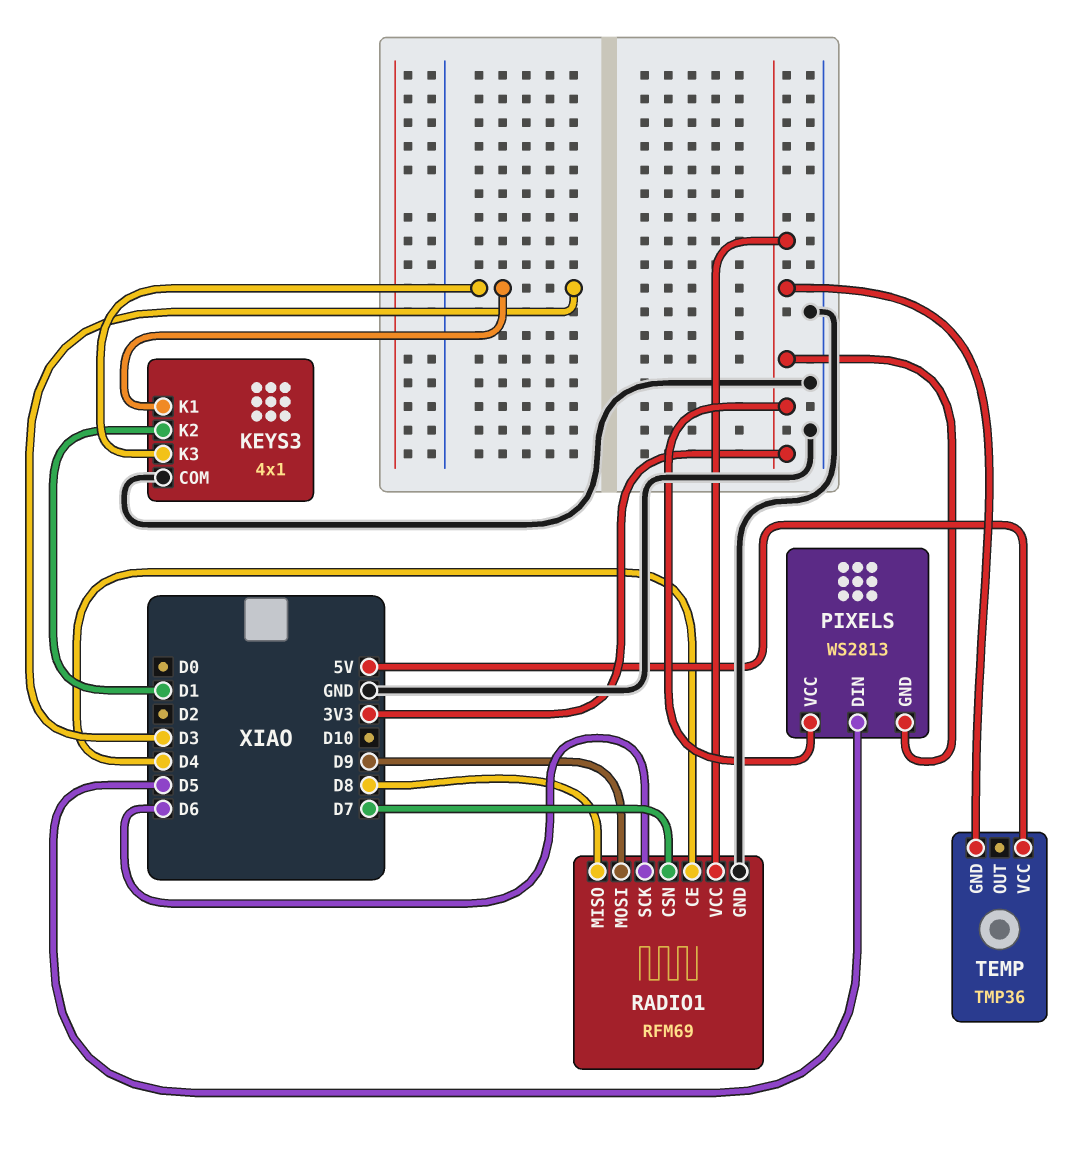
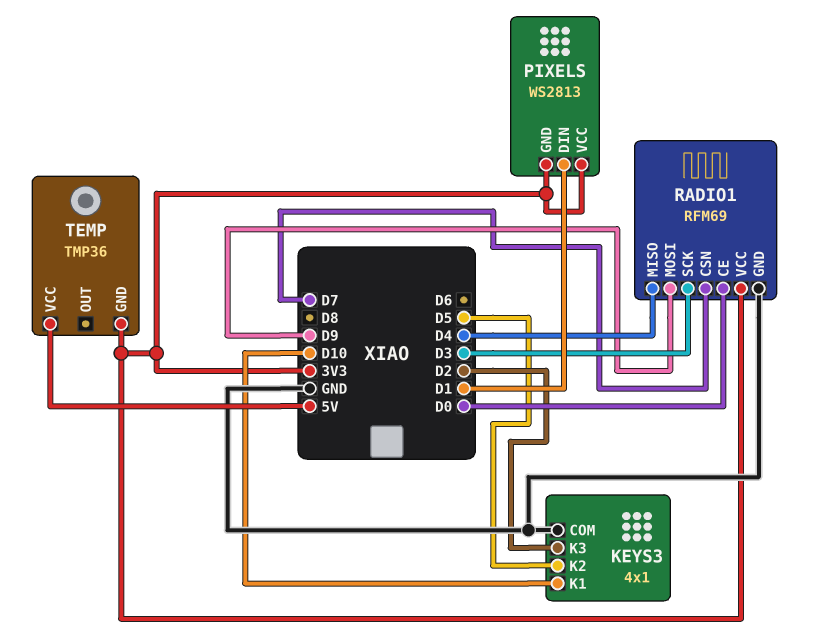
KEYS3 pin K1: D3 -> D10
KEYS3 pin K2: D1 -> D5
KEYS3 pin K3: D3 -> D2
PIXELS pin DIN: D5 -> D1
RADIO1 pin CE: D4 -> D0
RADIO1 pin MISO: D8 -> D4
RADIO1 pin SCK: D6 -> D3

